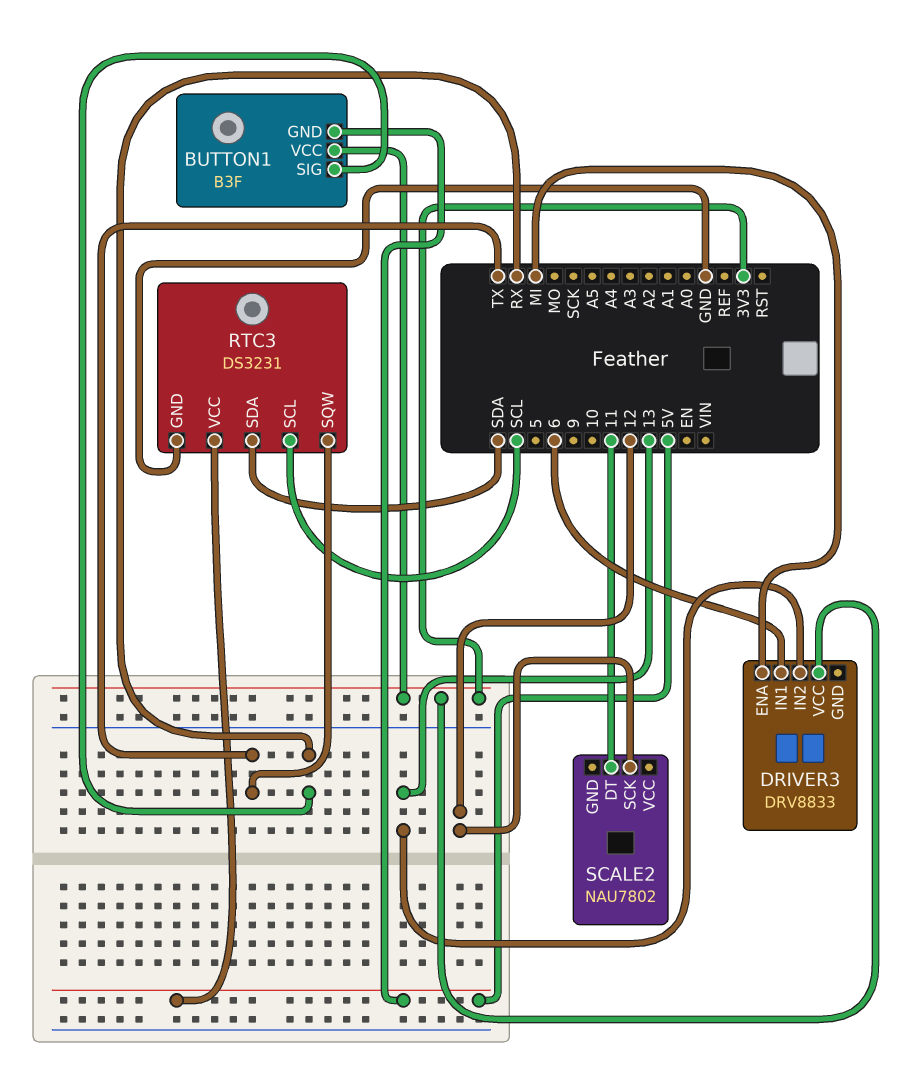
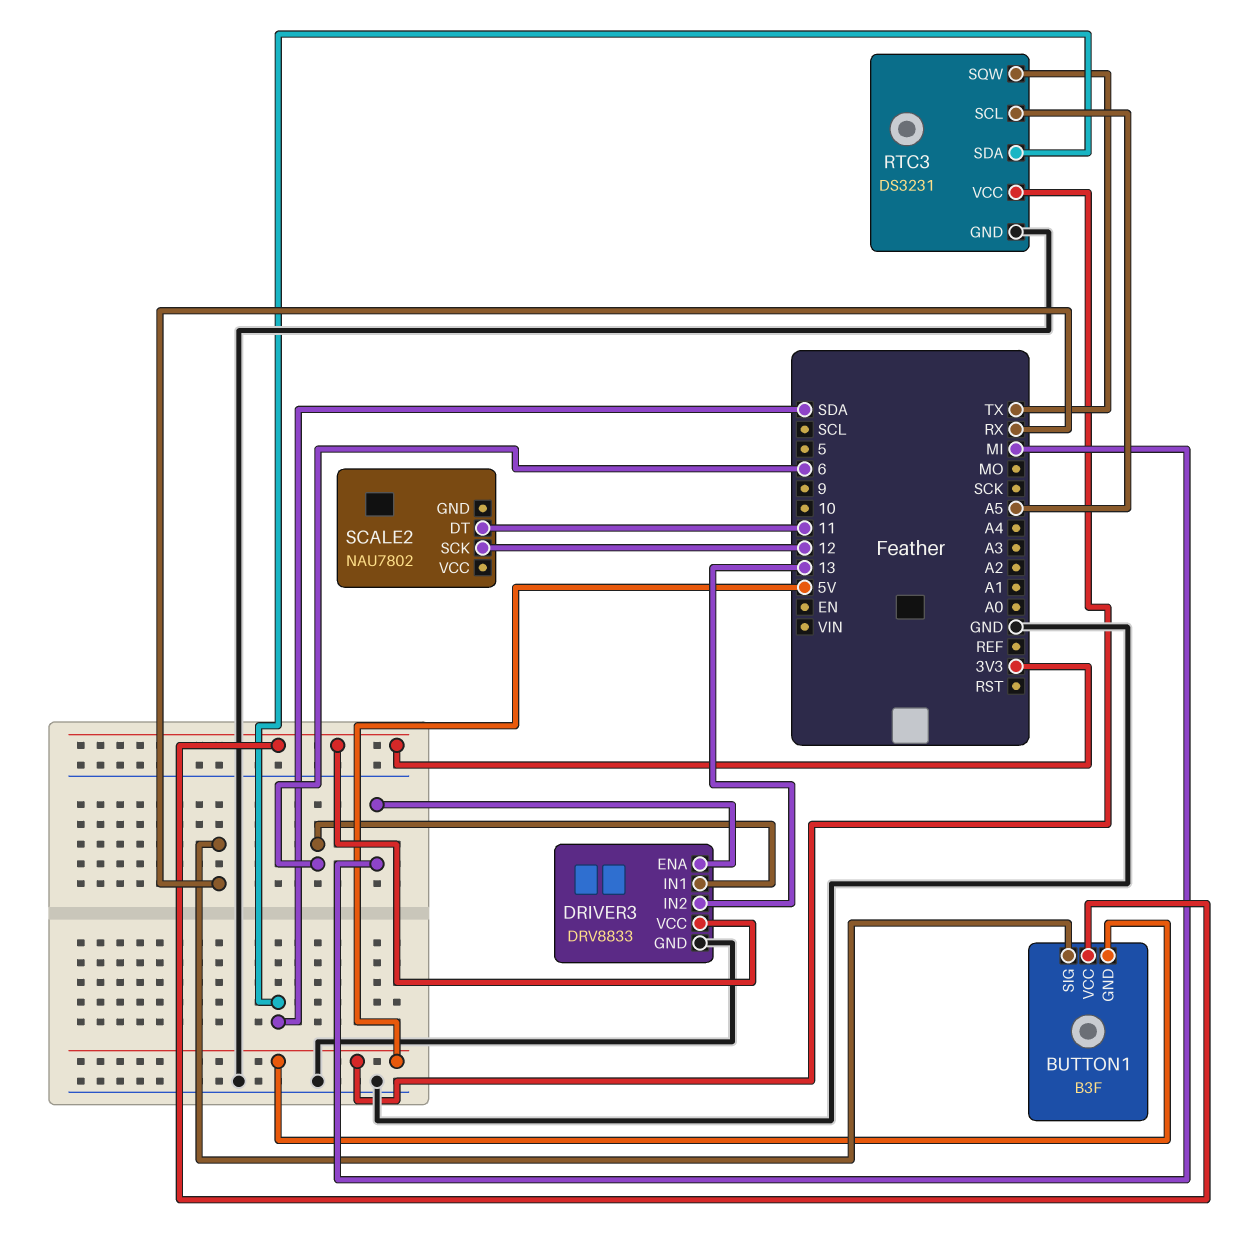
DRIVER3 pin GND: none -> GND
RTC3 pin SCL: SCL -> A5

